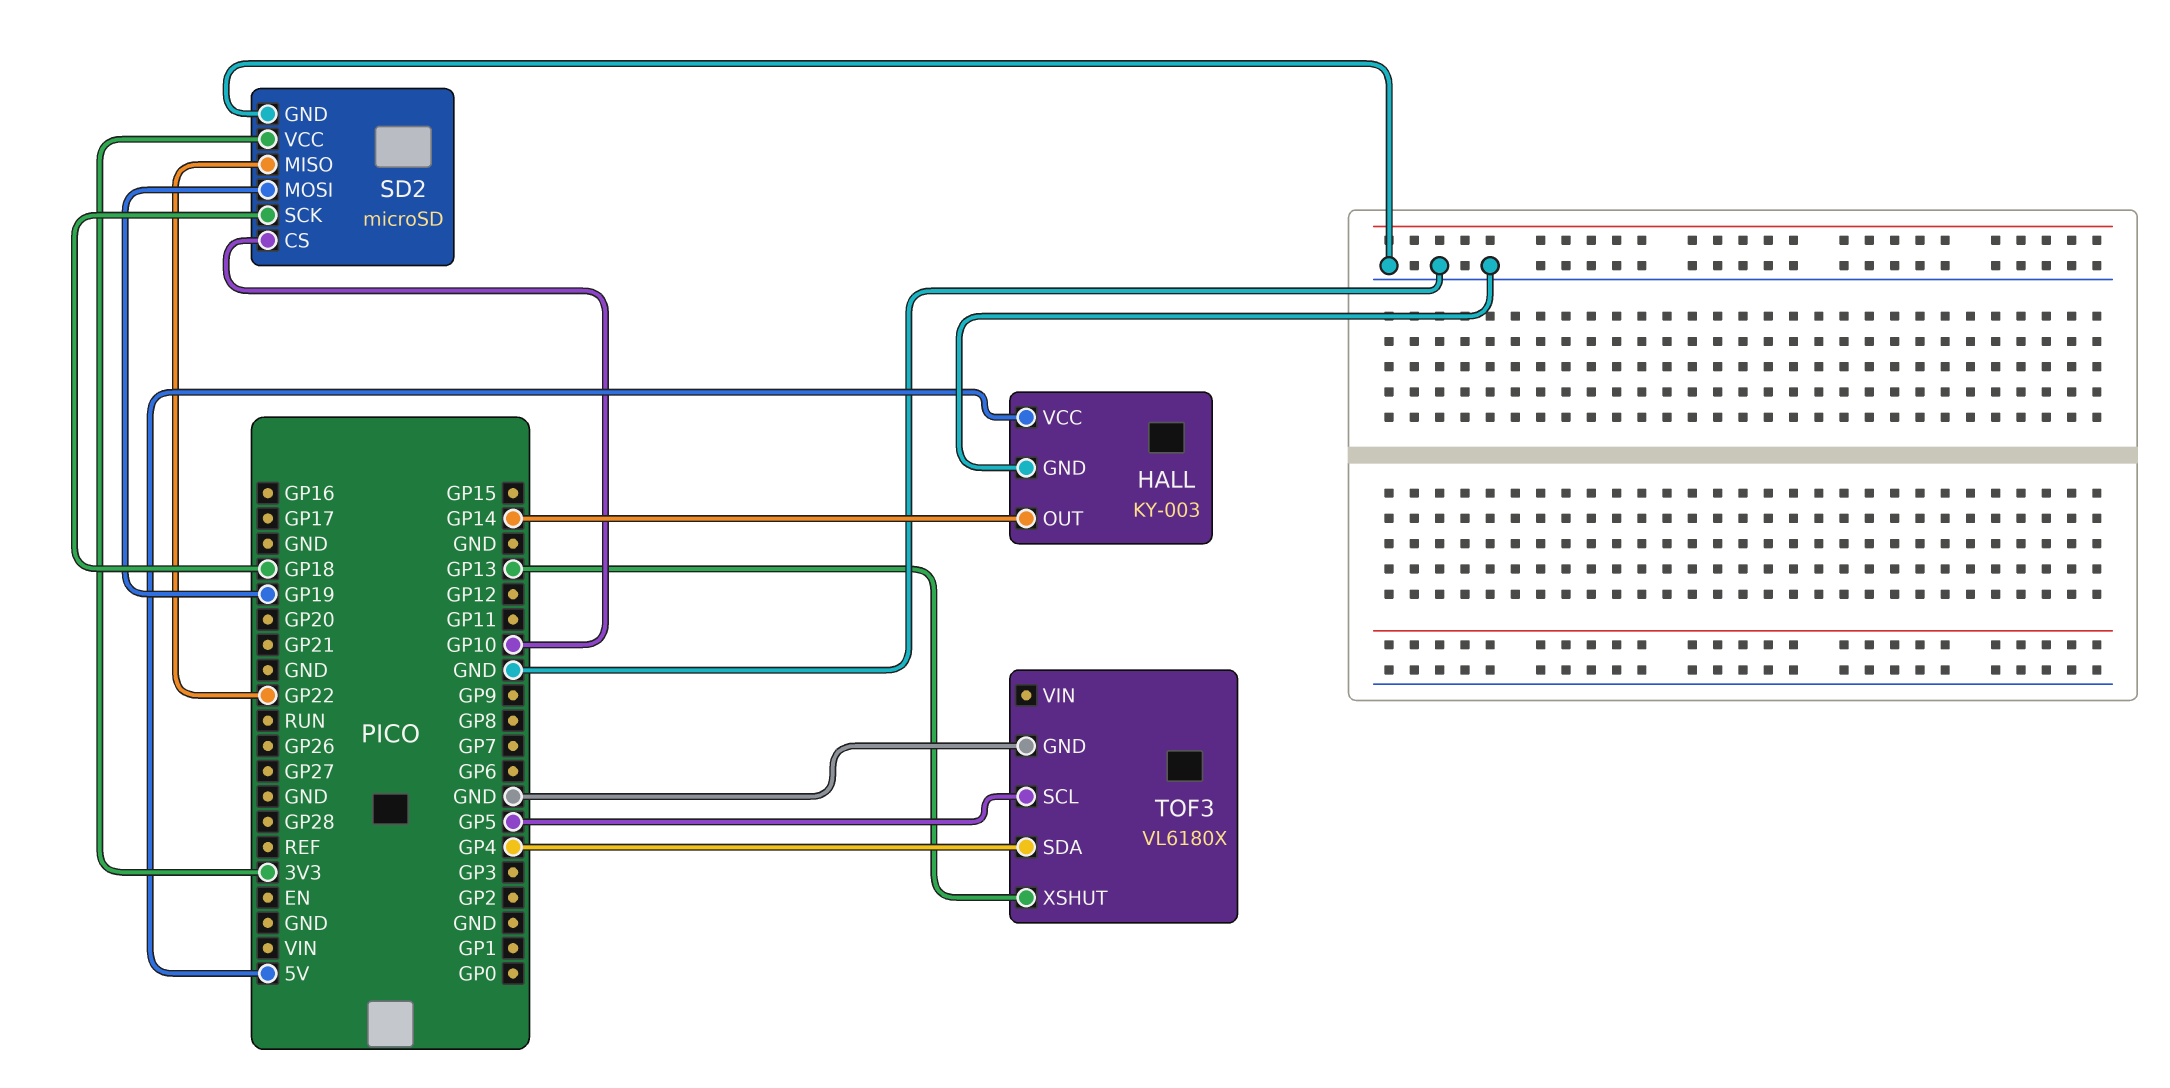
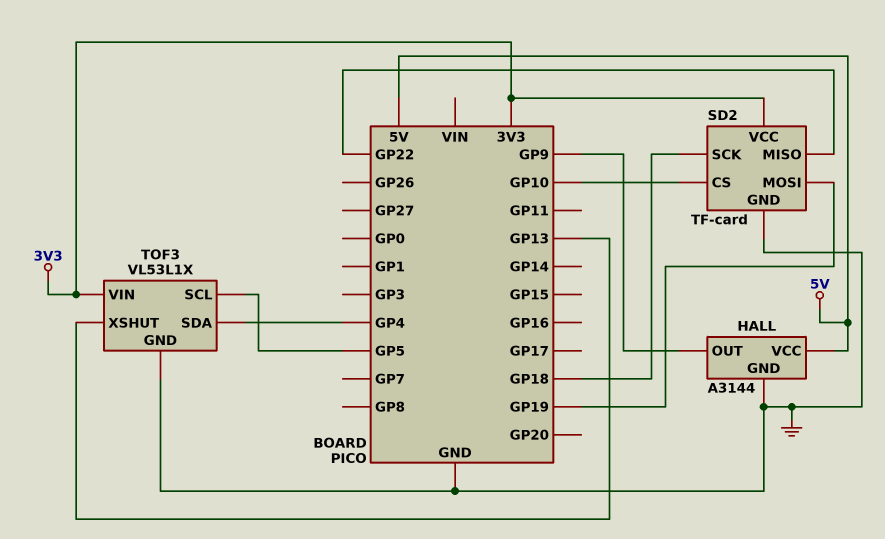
HALL: KY-003 -> A3144
HALL pin OUT: GP14 -> GP9
SD2: microSD -> TF-card
TOF3: VL6180X -> VL53L1X
TOF3 pin VIN: none -> 3V3

